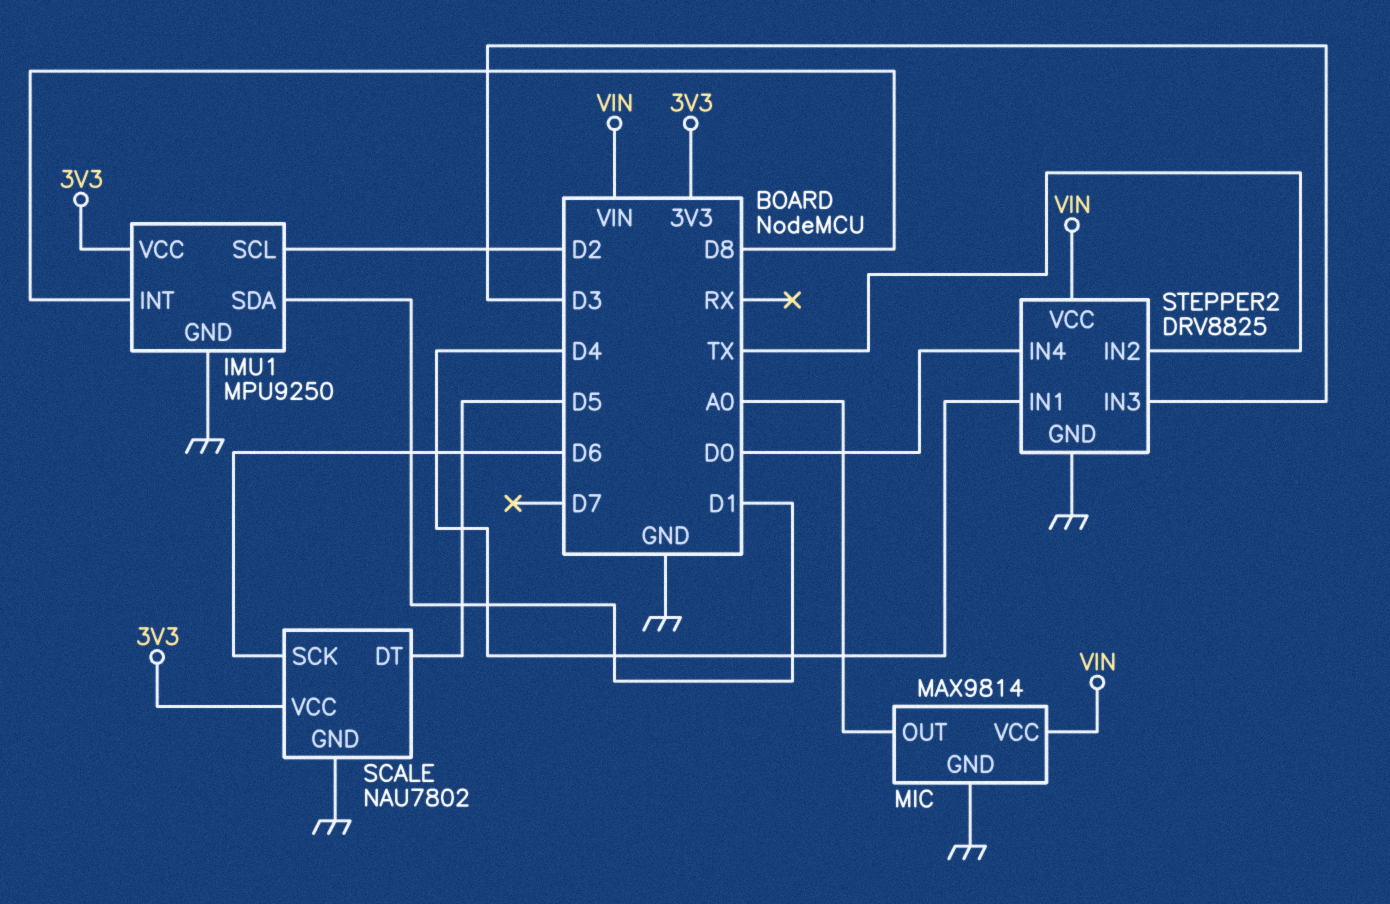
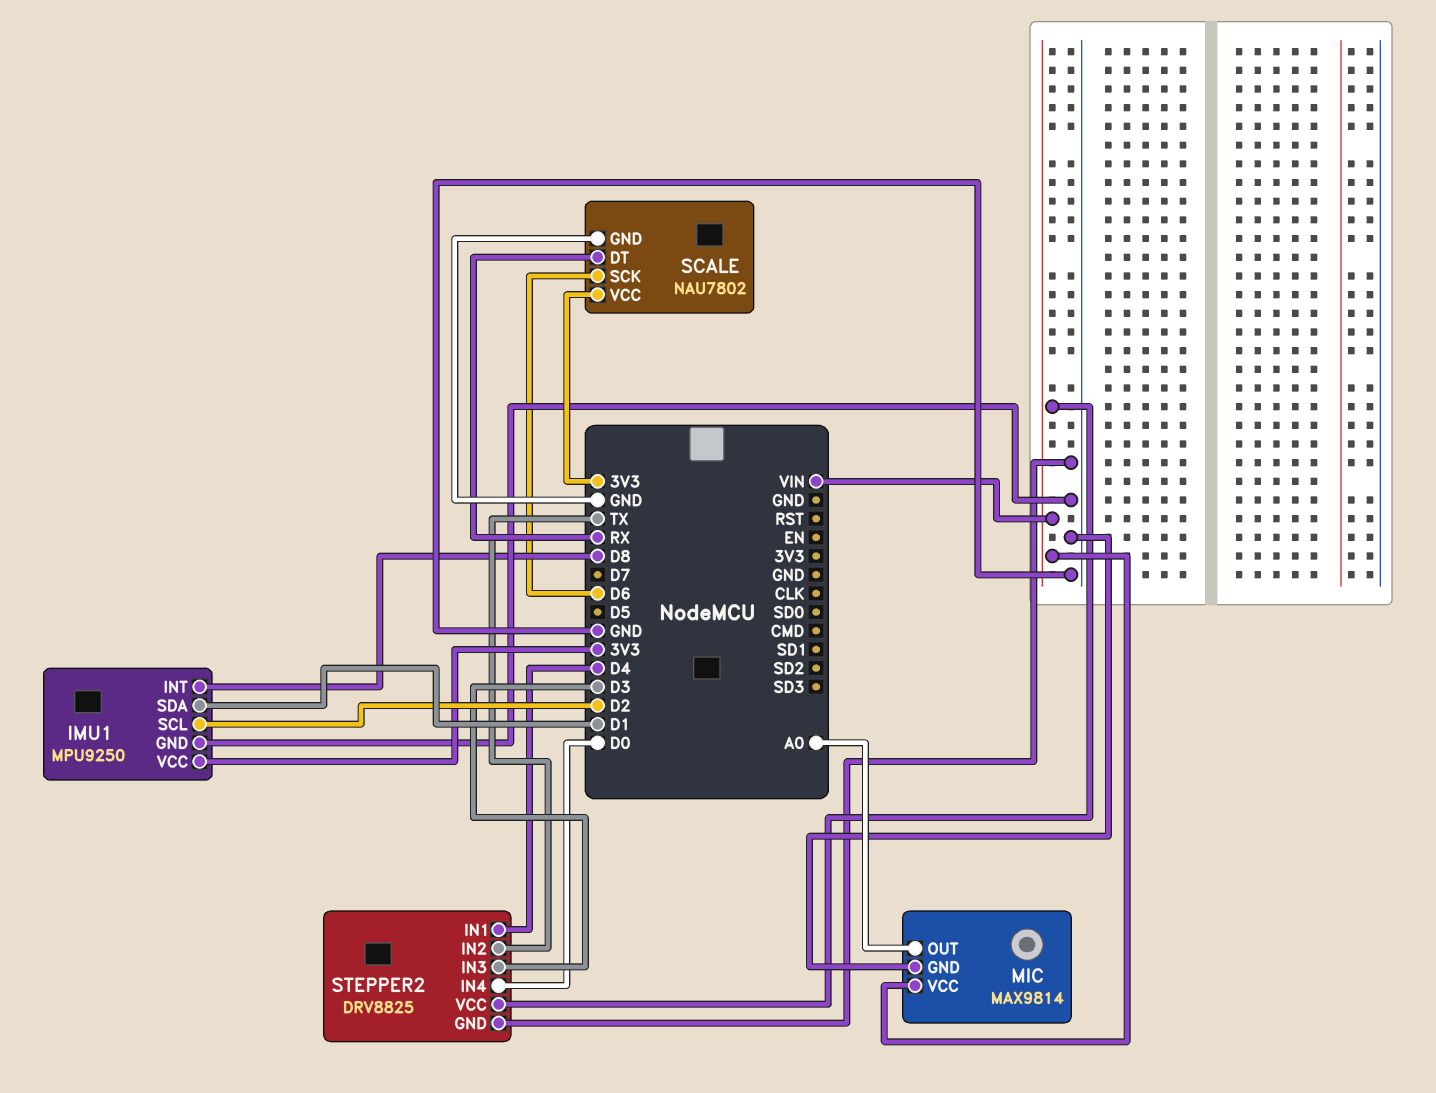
SCALE pin DT: D5 -> RX

